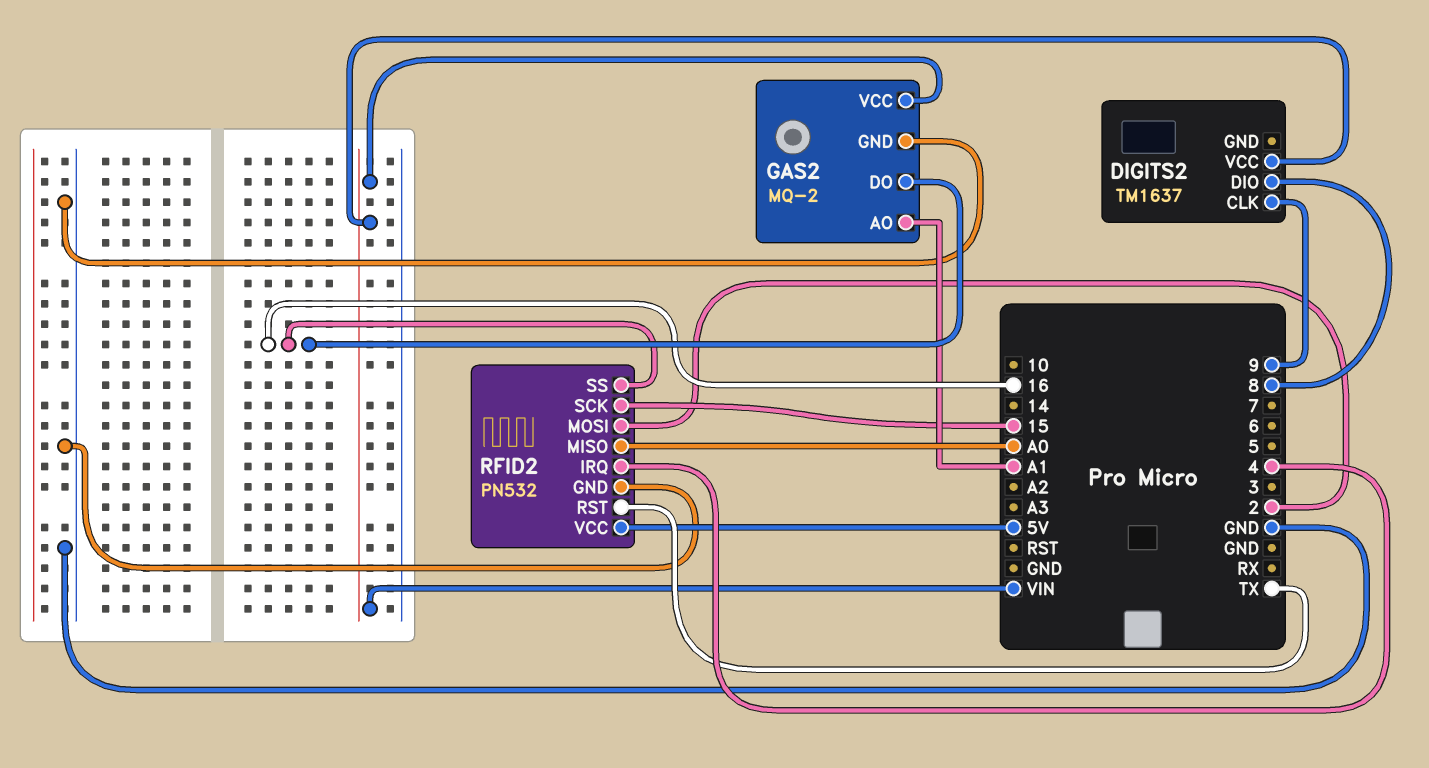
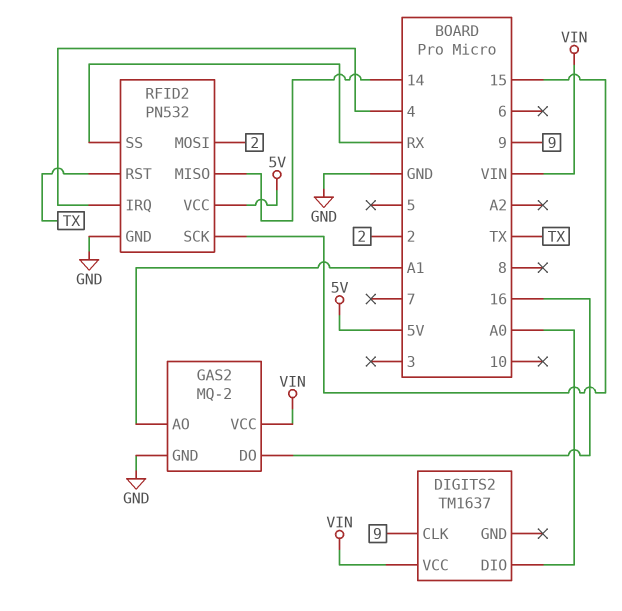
DIGITS2 pin DIO: 8 -> A0
RFID2 pin MISO: A0 -> 14
RFID2 pin SS: 16 -> RX

